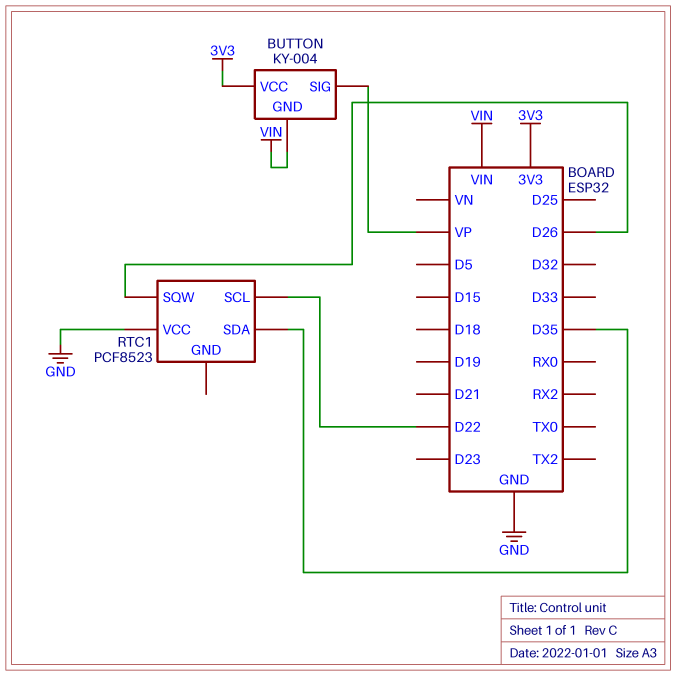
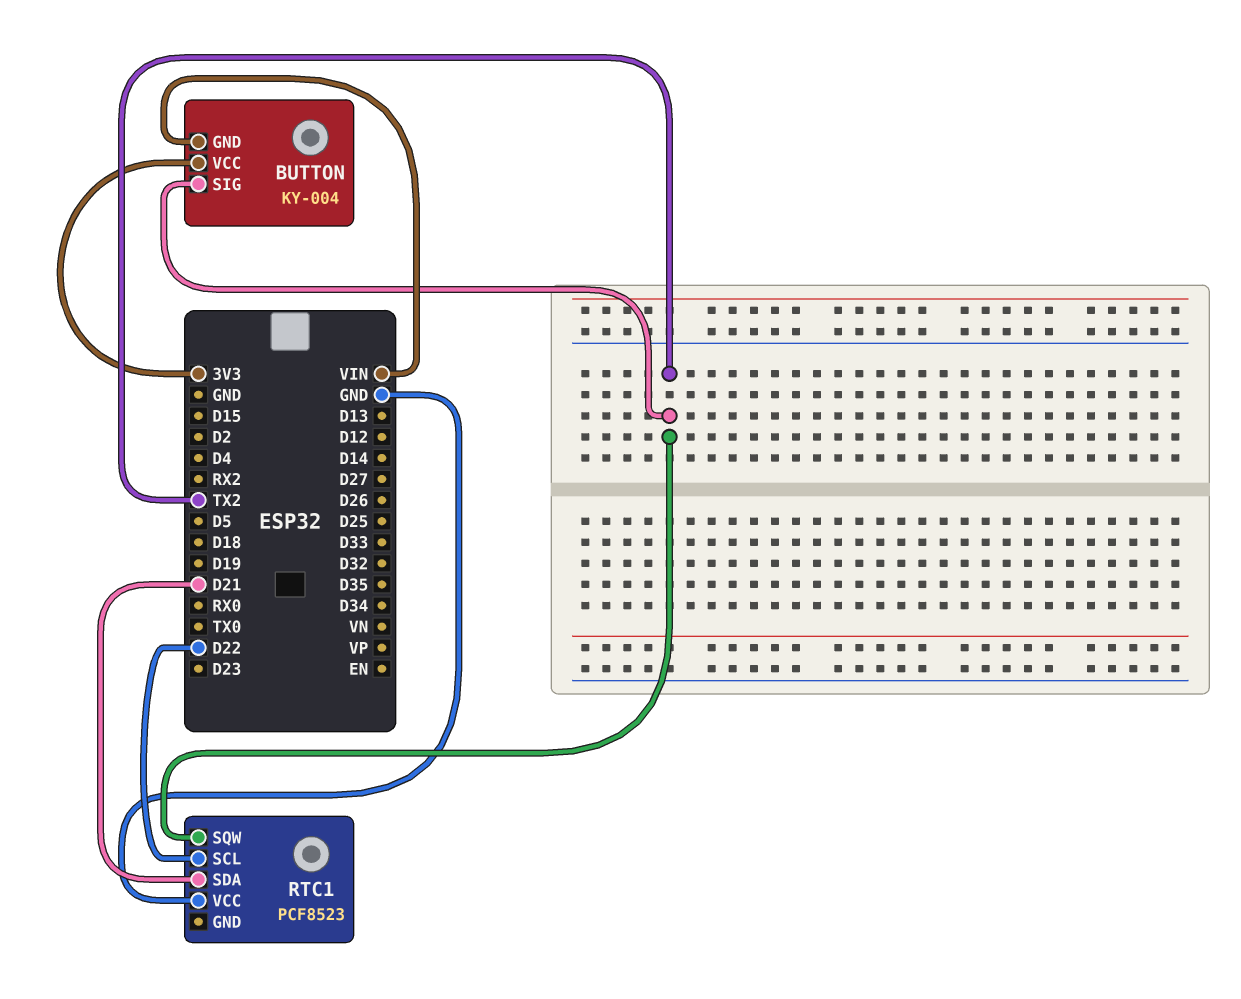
BUTTON pin SIG: VP -> TX2
RTC1 pin SDA: D35 -> D21
RTC1 pin SQW: D26 -> TX2

